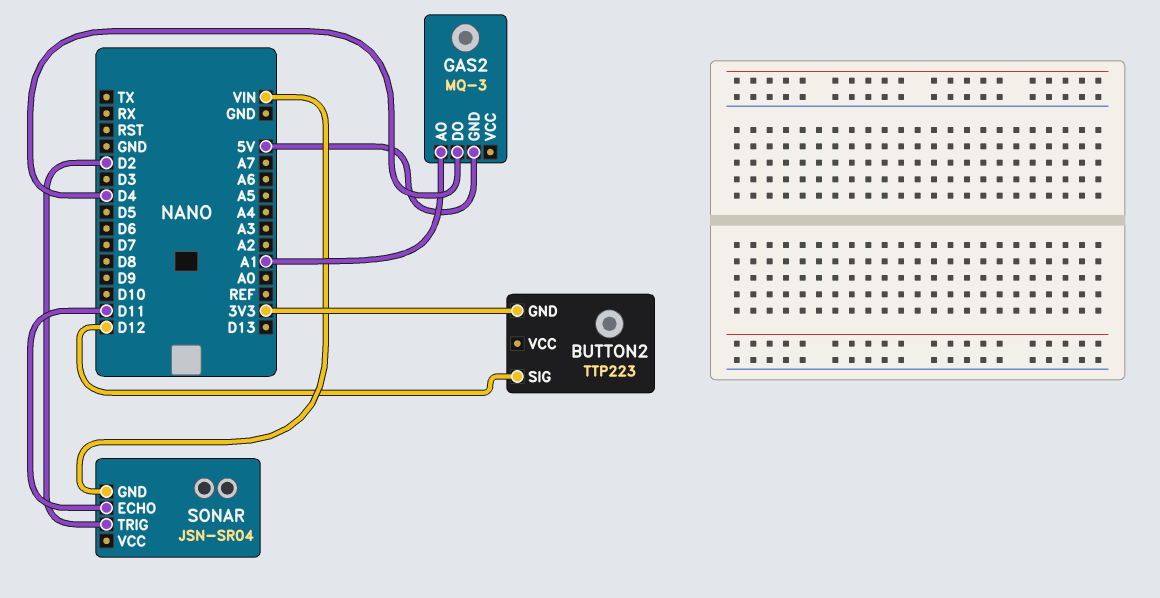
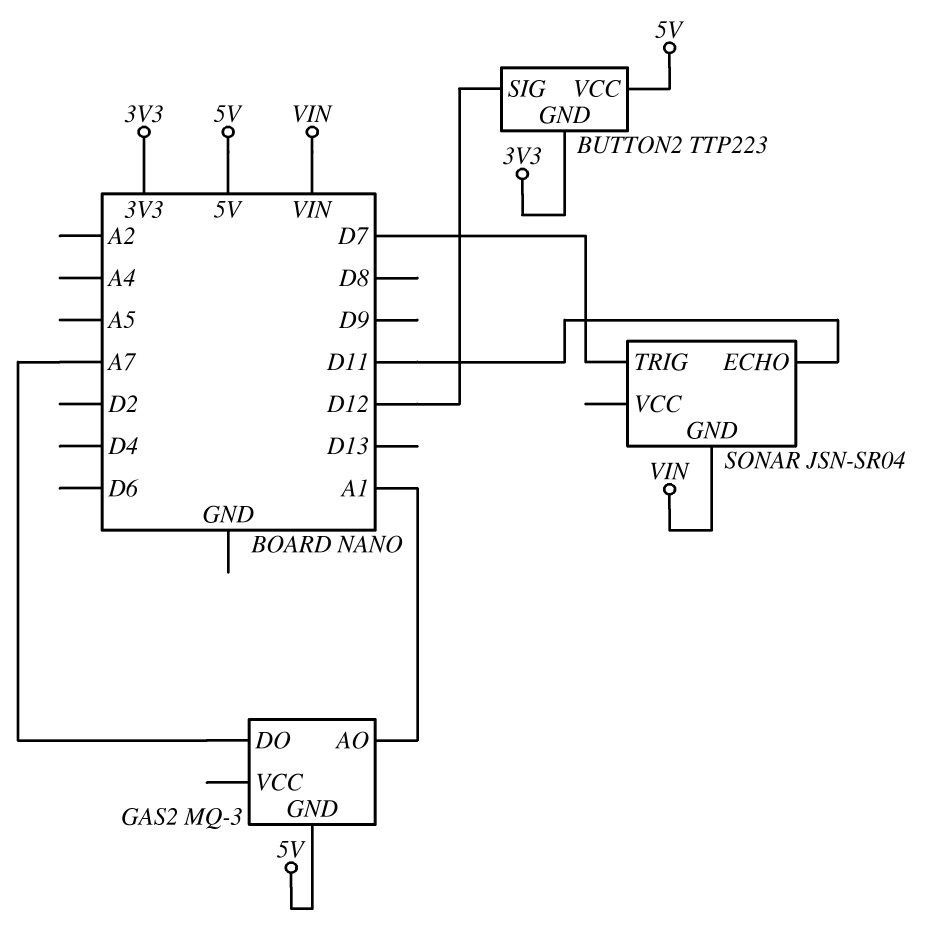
BUTTON2 pin VCC: none -> 5V
GAS2 pin DO: D4 -> A7
SONAR pin TRIG: D2 -> D7

